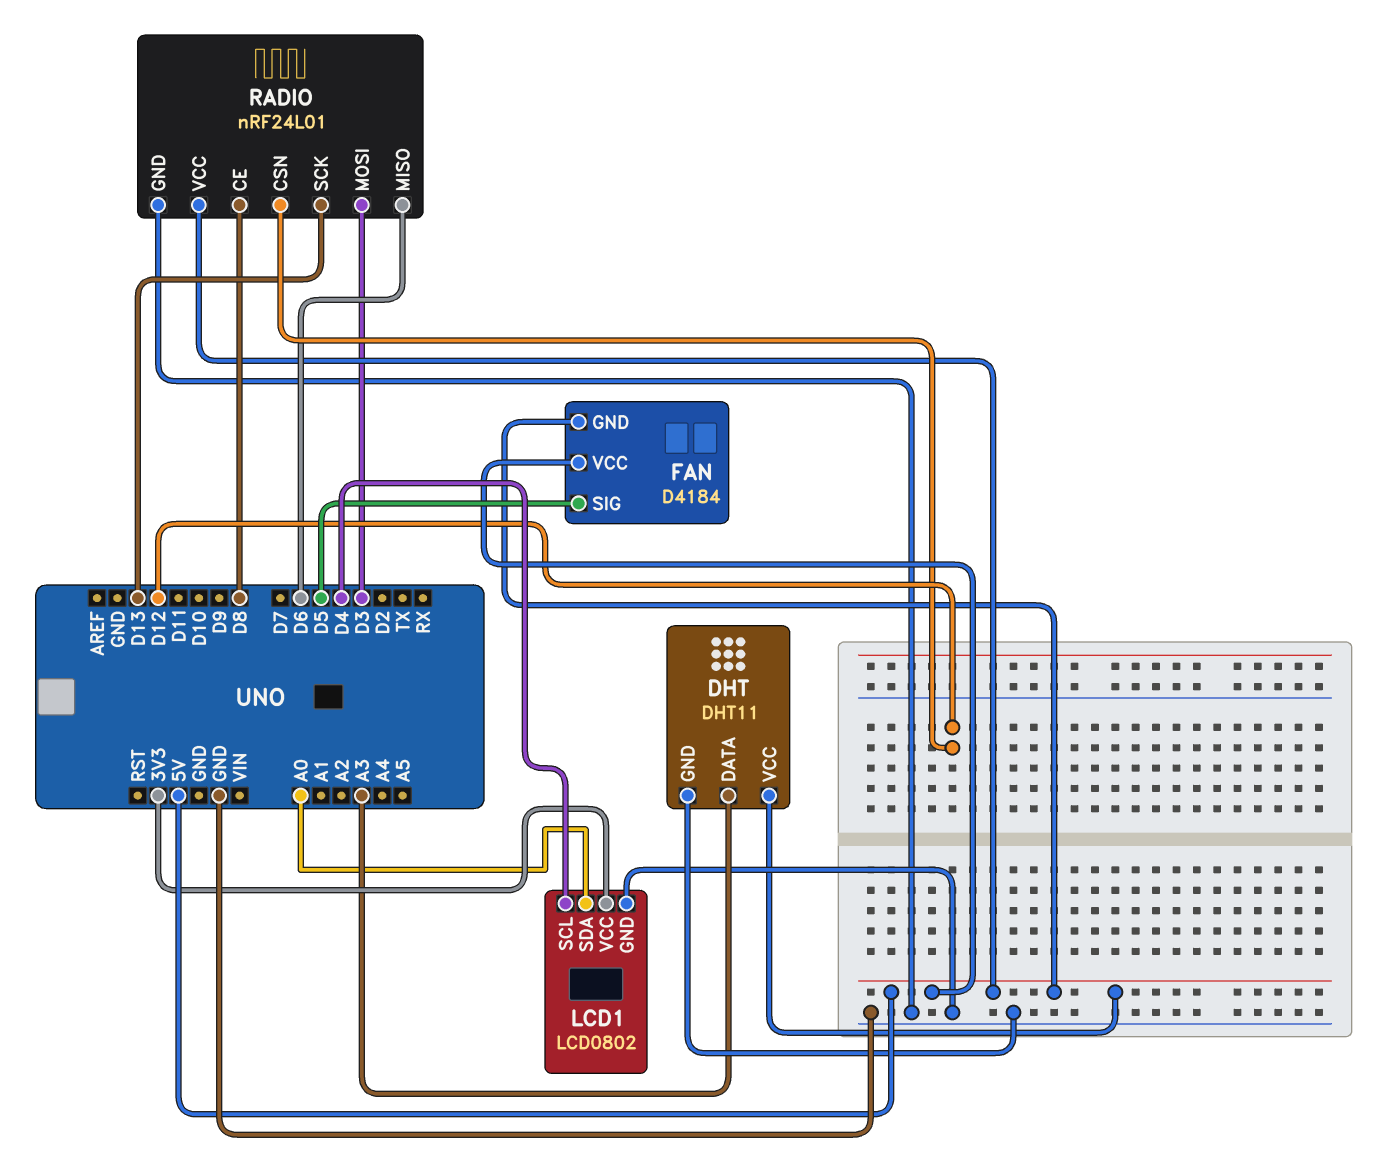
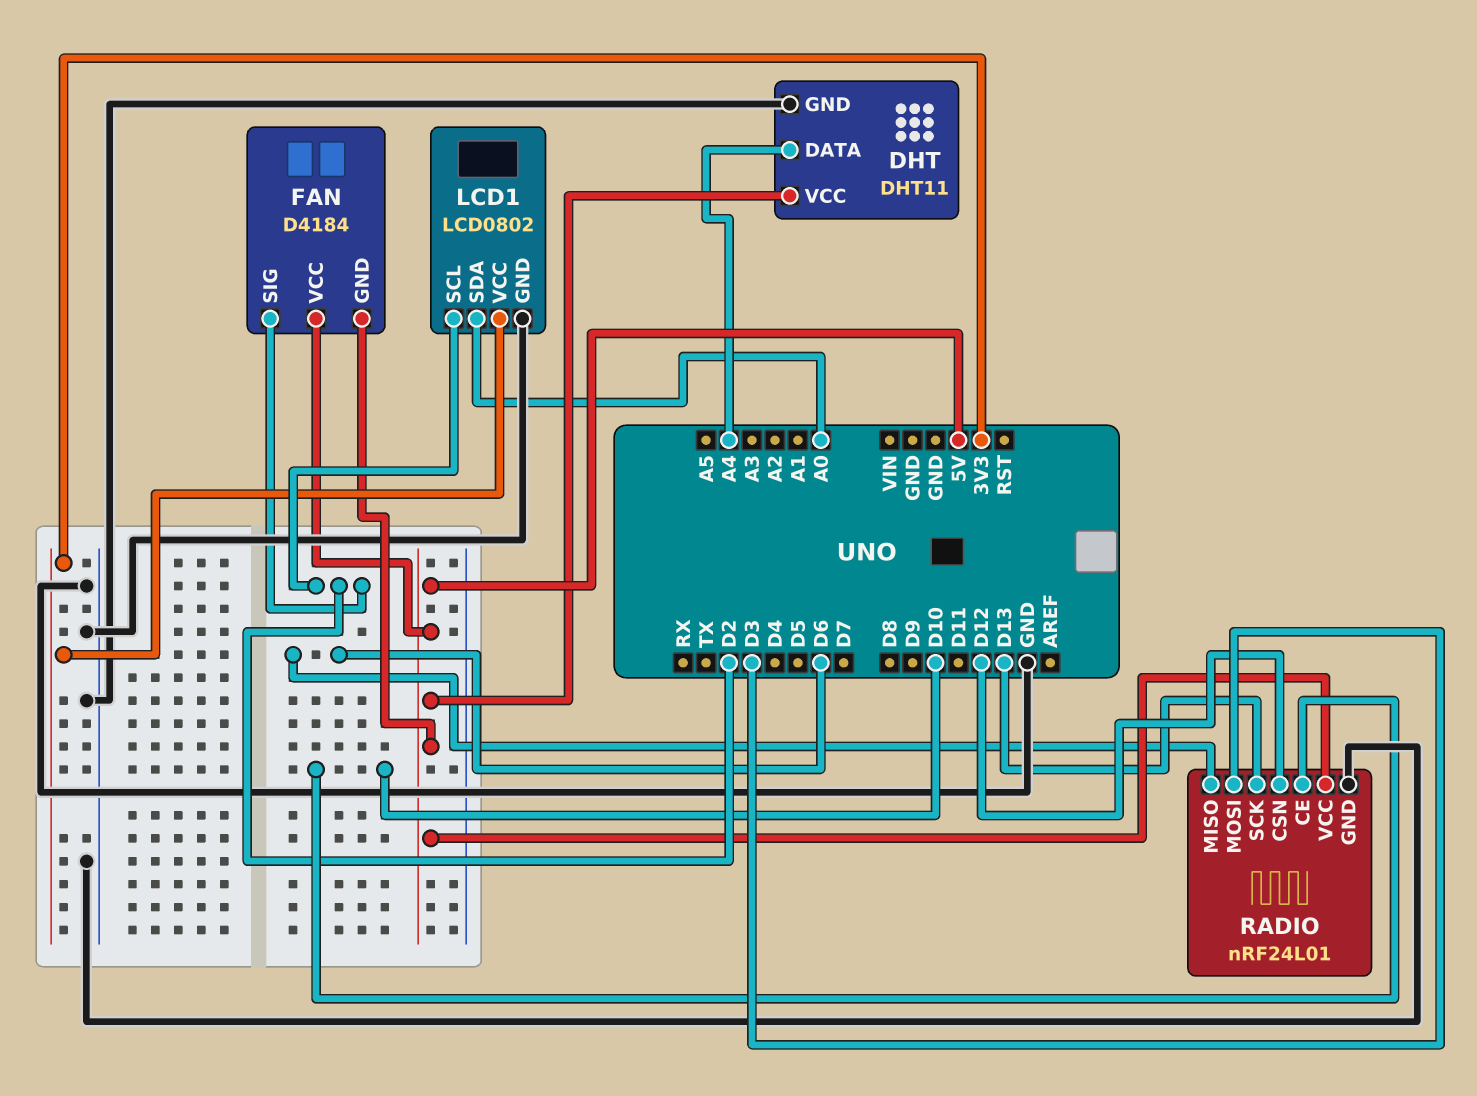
DHT pin DATA: A3 -> A4
FAN pin SIG: D5 -> D2
LCD1 pin SCL: D4 -> D2
RADIO pin CE: D8 -> D10

